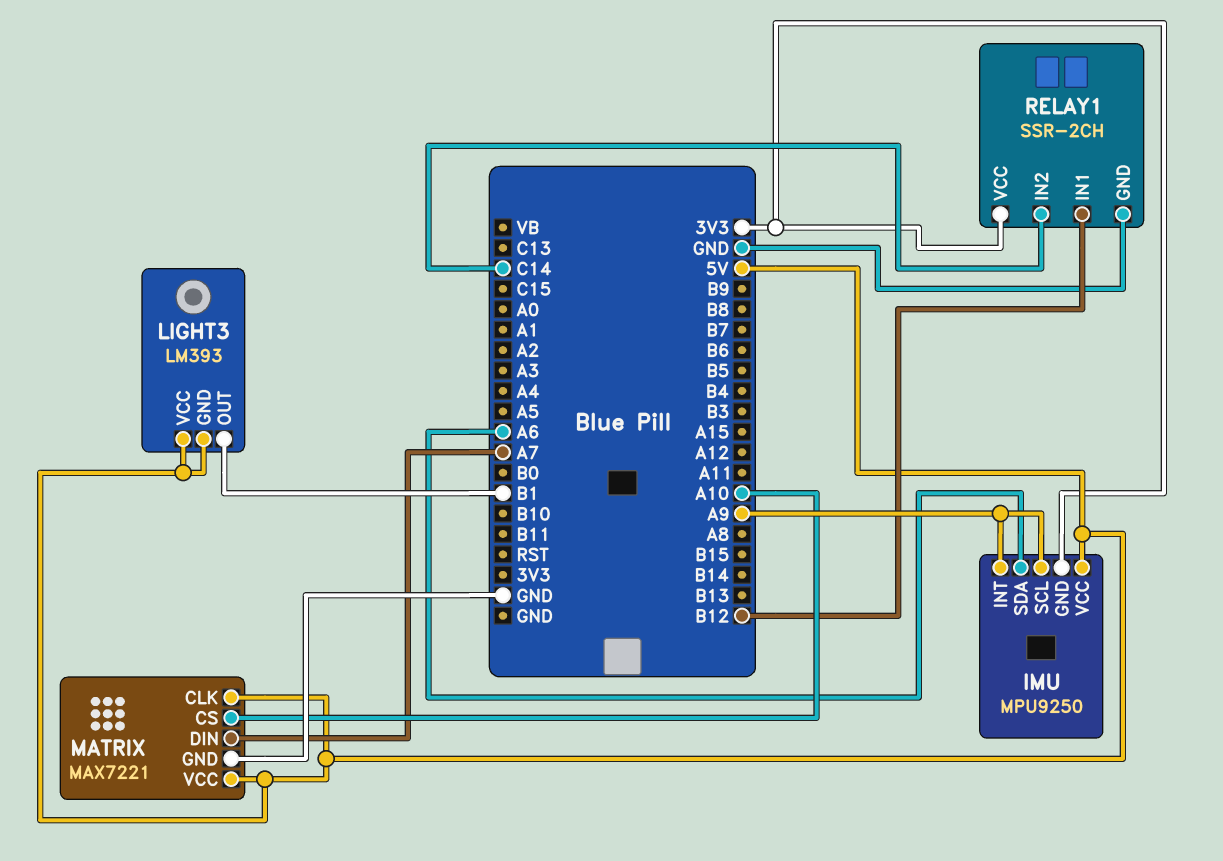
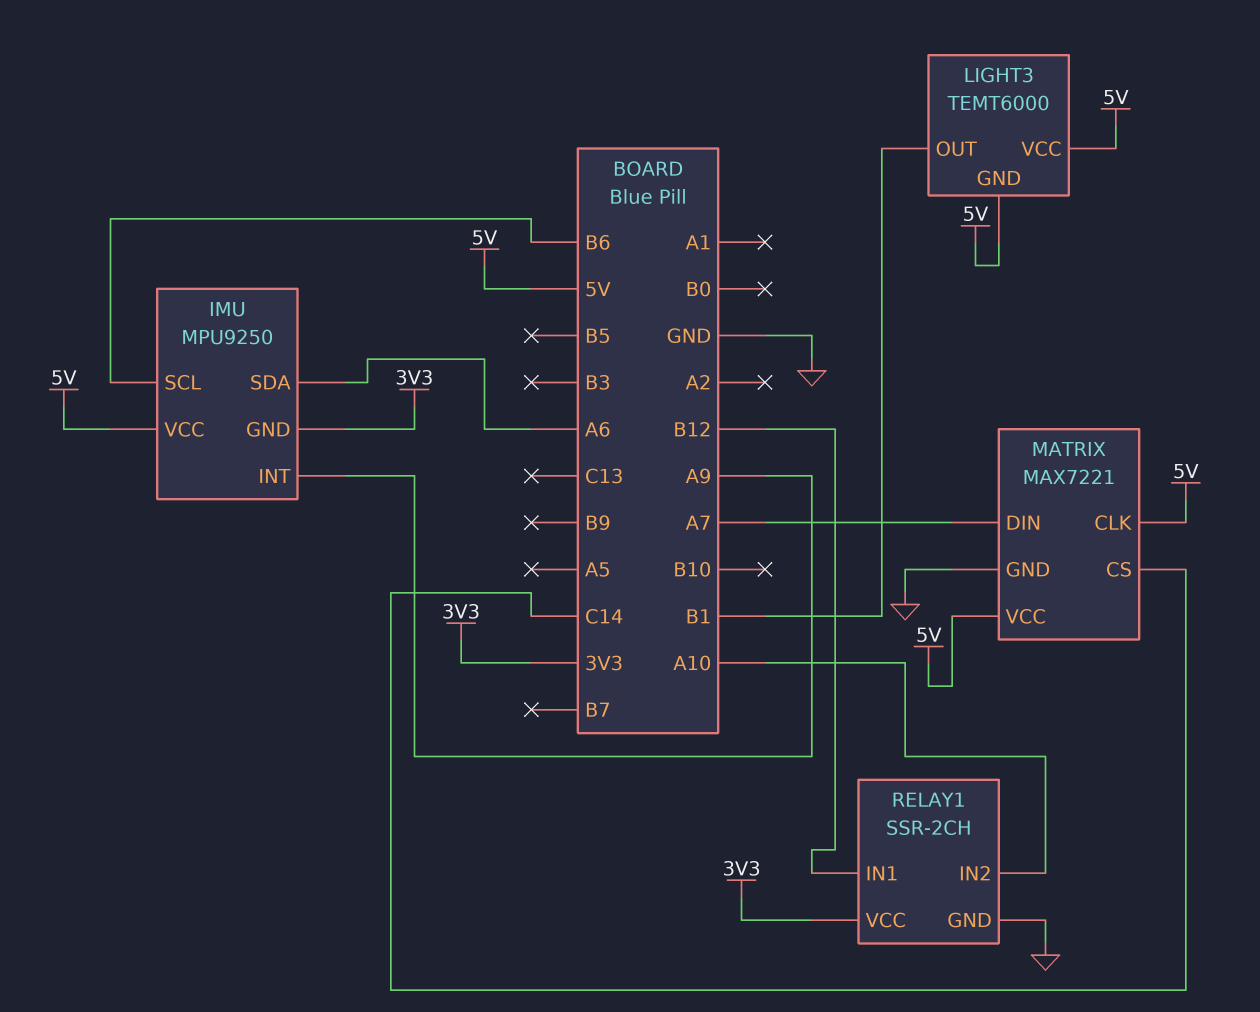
IMU pin SCL: A9 -> B6
LIGHT3: LM393 -> TEMT6000
MATRIX pin CS: A10 -> C14
RELAY1 pin IN2: C14 -> A10

